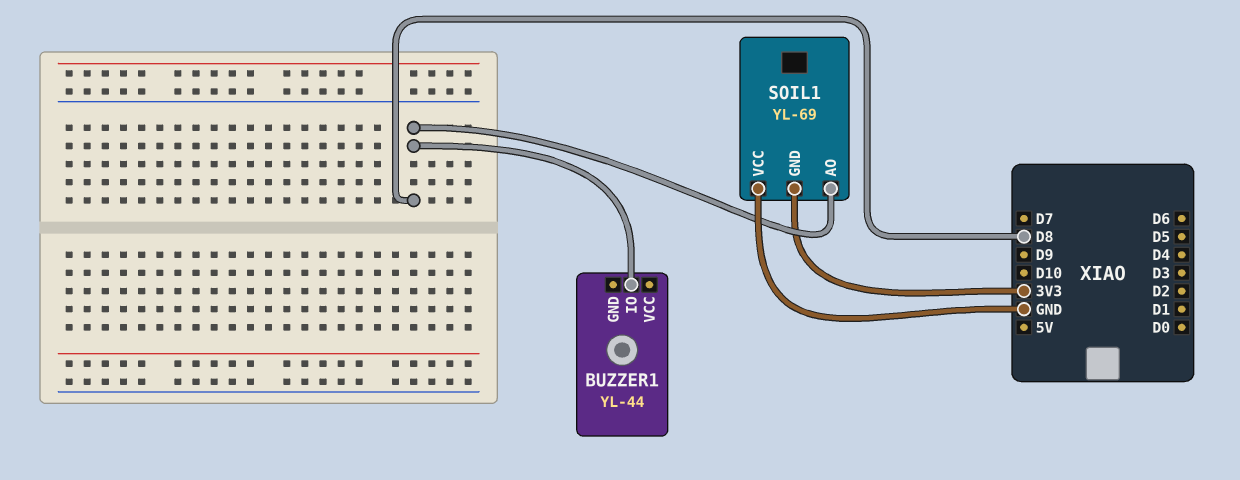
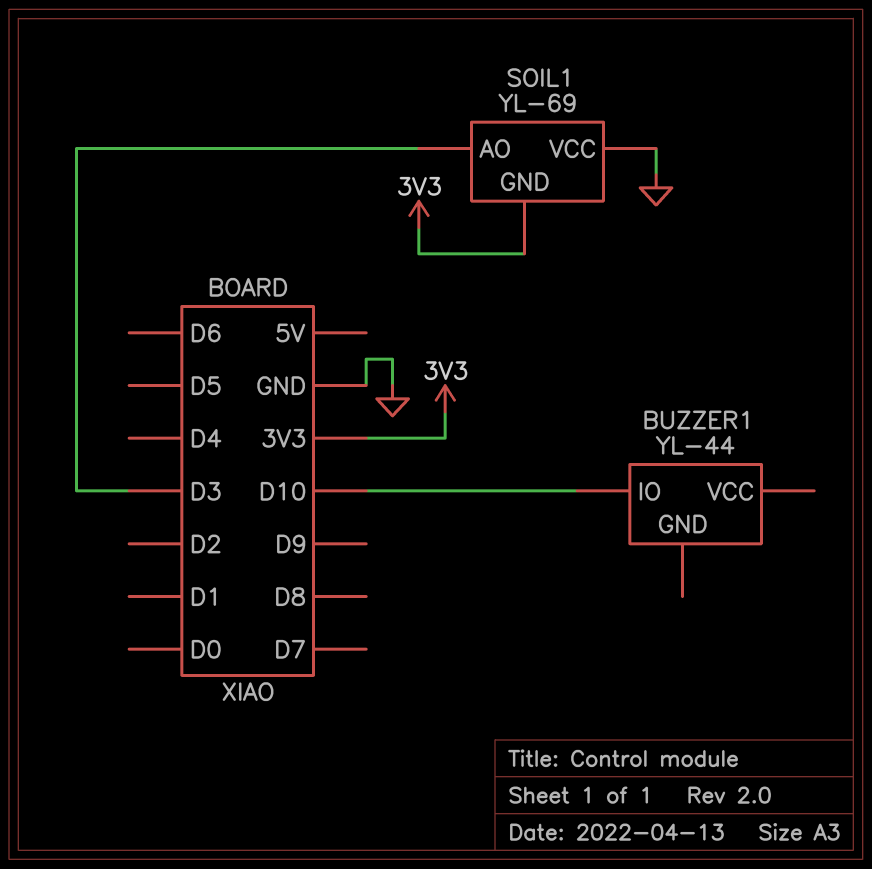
BUZZER1 pin IO: D8 -> D10
SOIL1 pin AO: D8 -> D3

